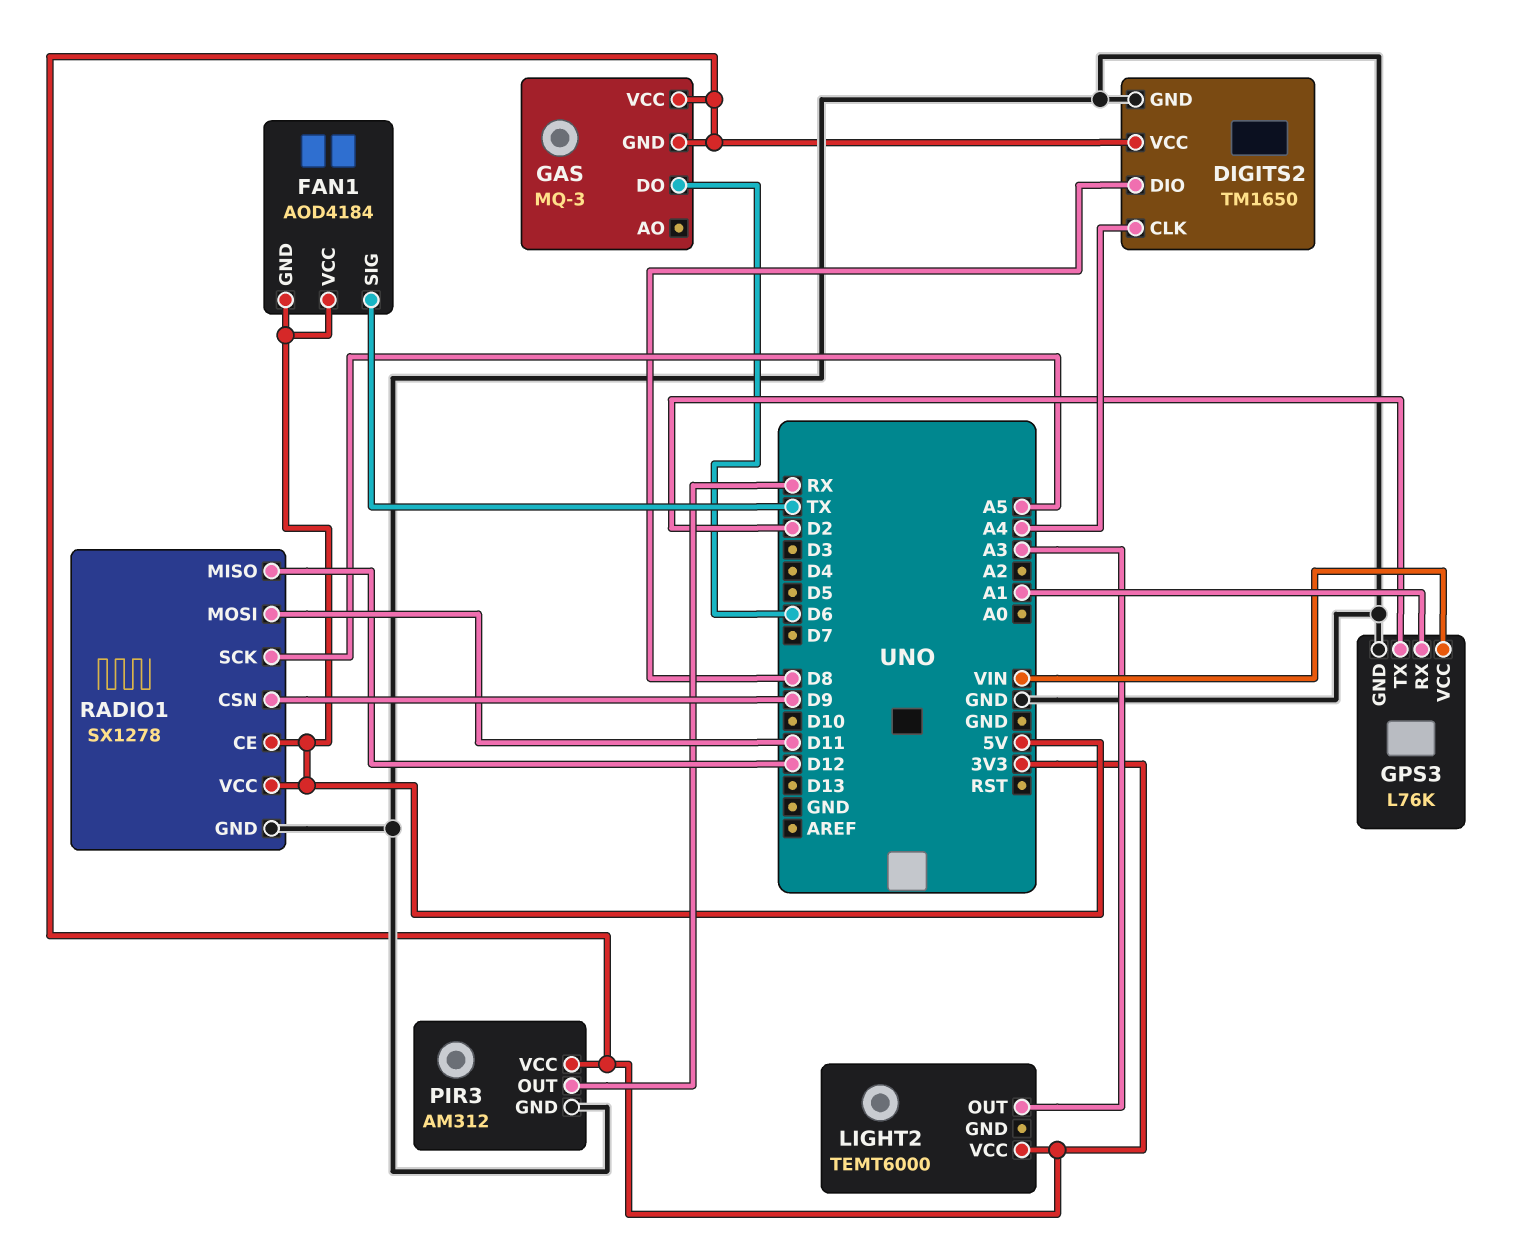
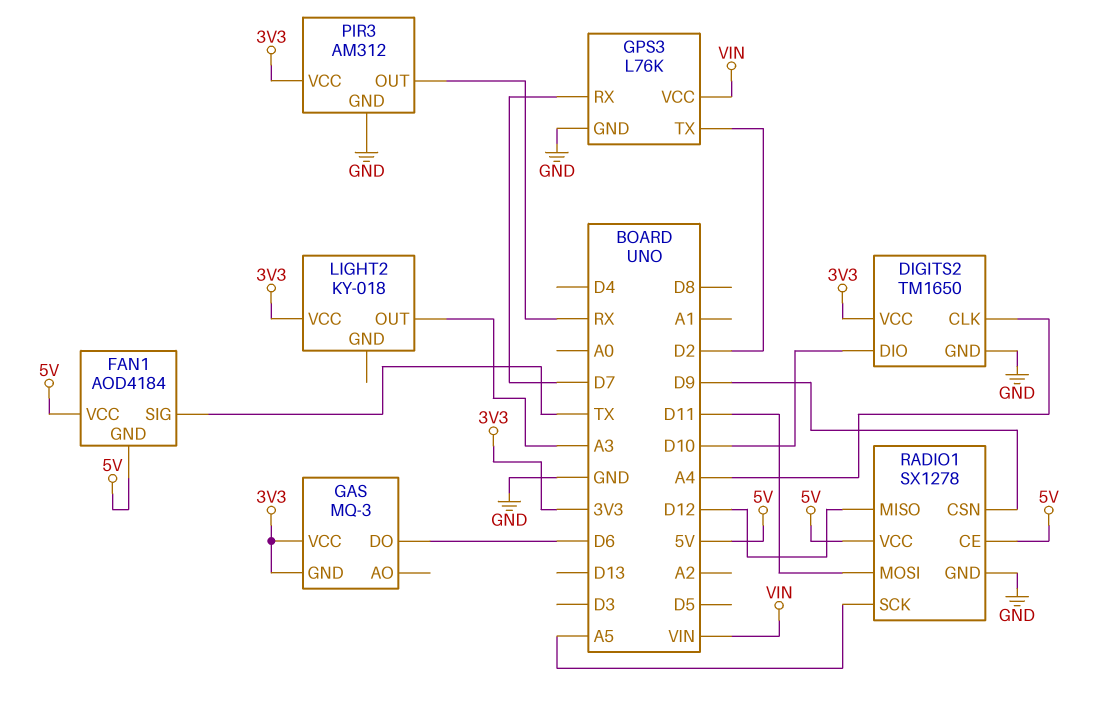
DIGITS2 pin DIO: D8 -> D10
GPS3 pin RX: A1 -> D7
LIGHT2: TEMT6000 -> KY-018

